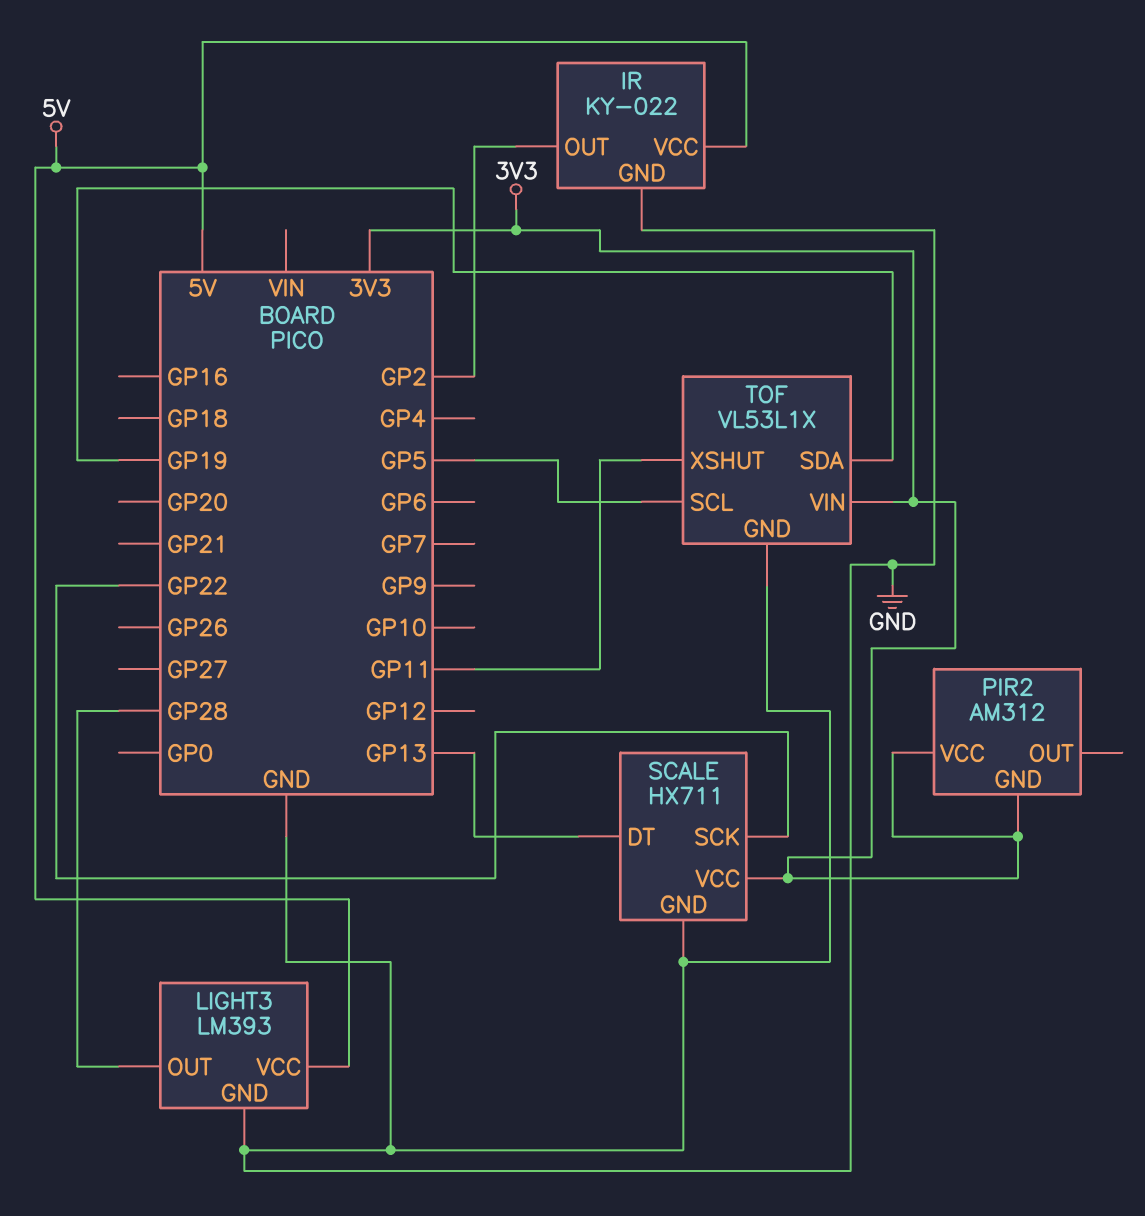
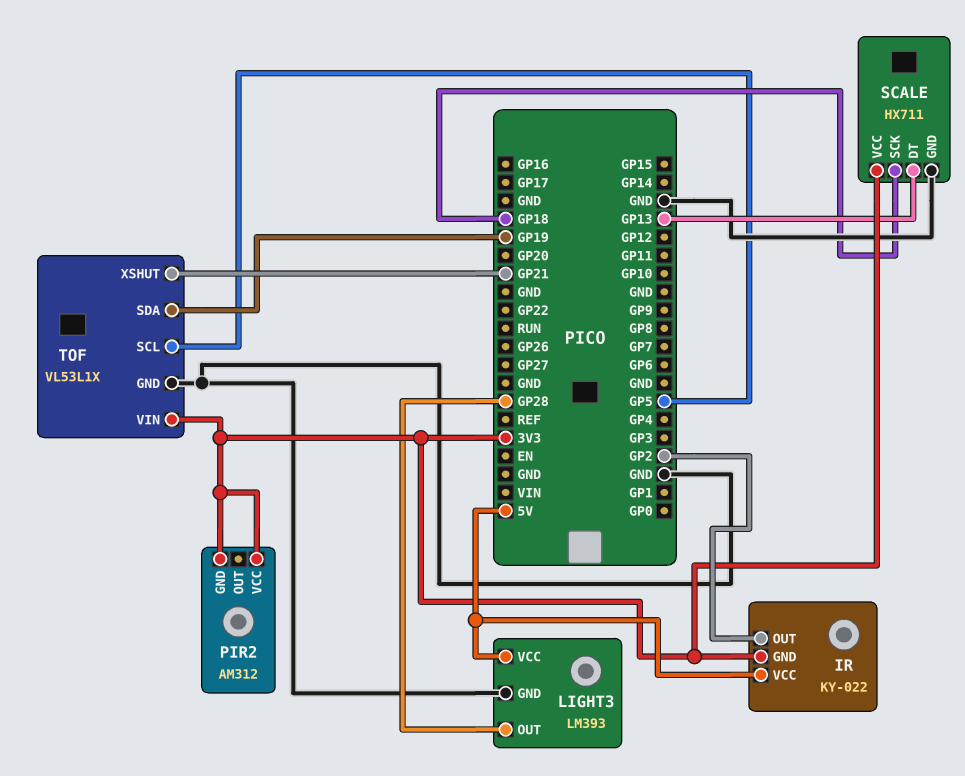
IR pin GND: GND -> 3V3
SCALE pin SCK: GP22 -> GP18
TOF pin XSHUT: GP11 -> GP21

